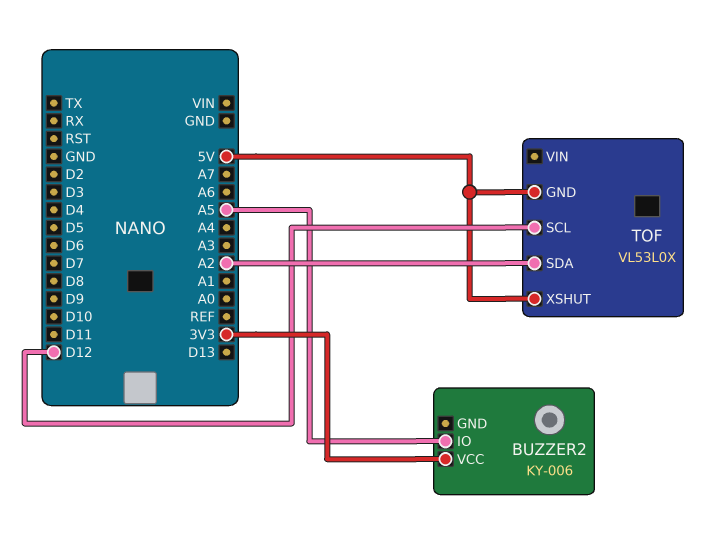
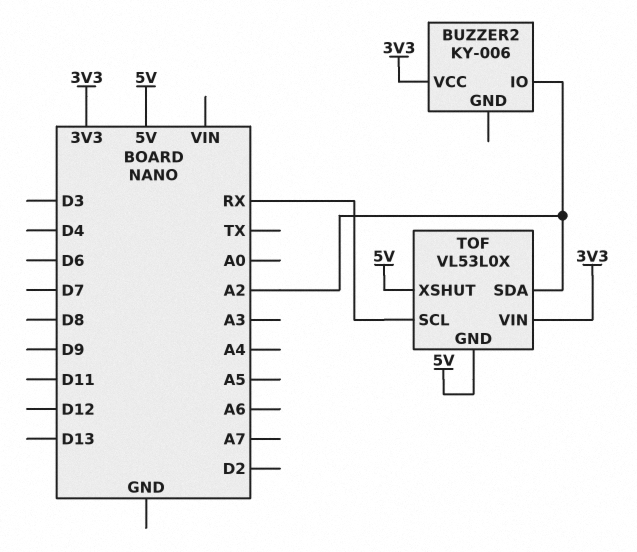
BUZZER2 pin IO: A5 -> A2
TOF pin SCL: D12 -> RX
TOF pin VIN: none -> 3V3

